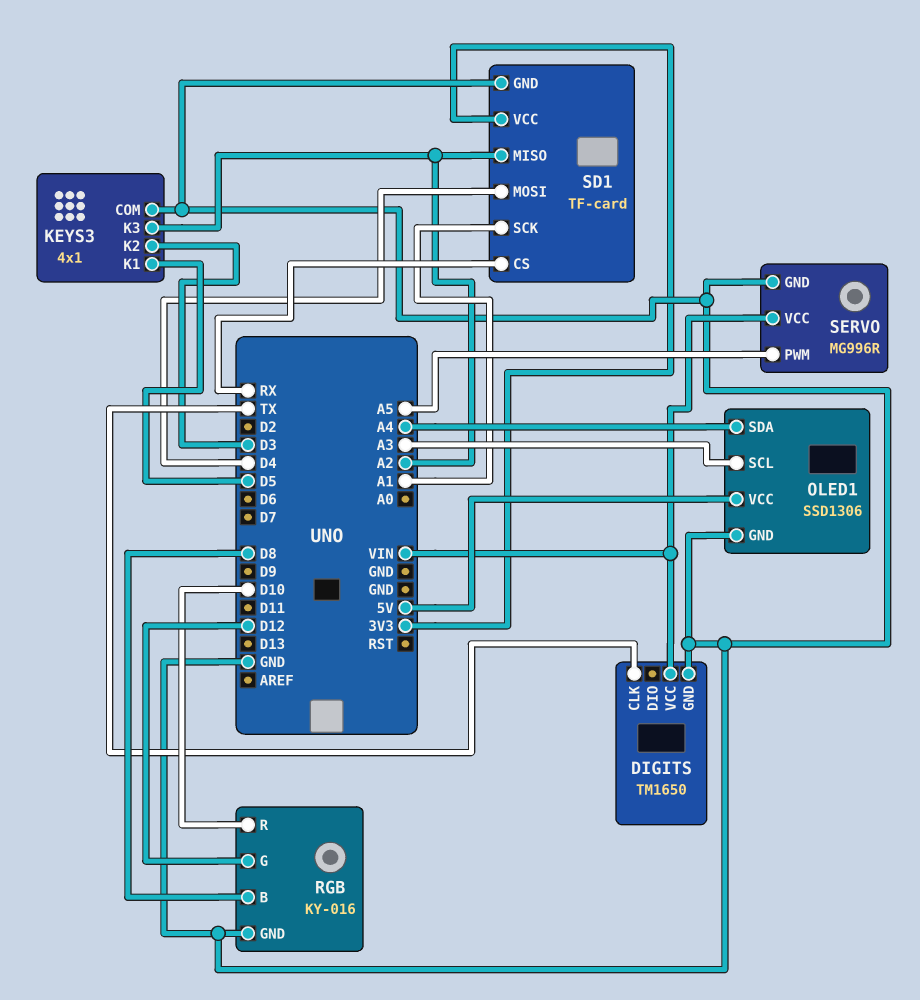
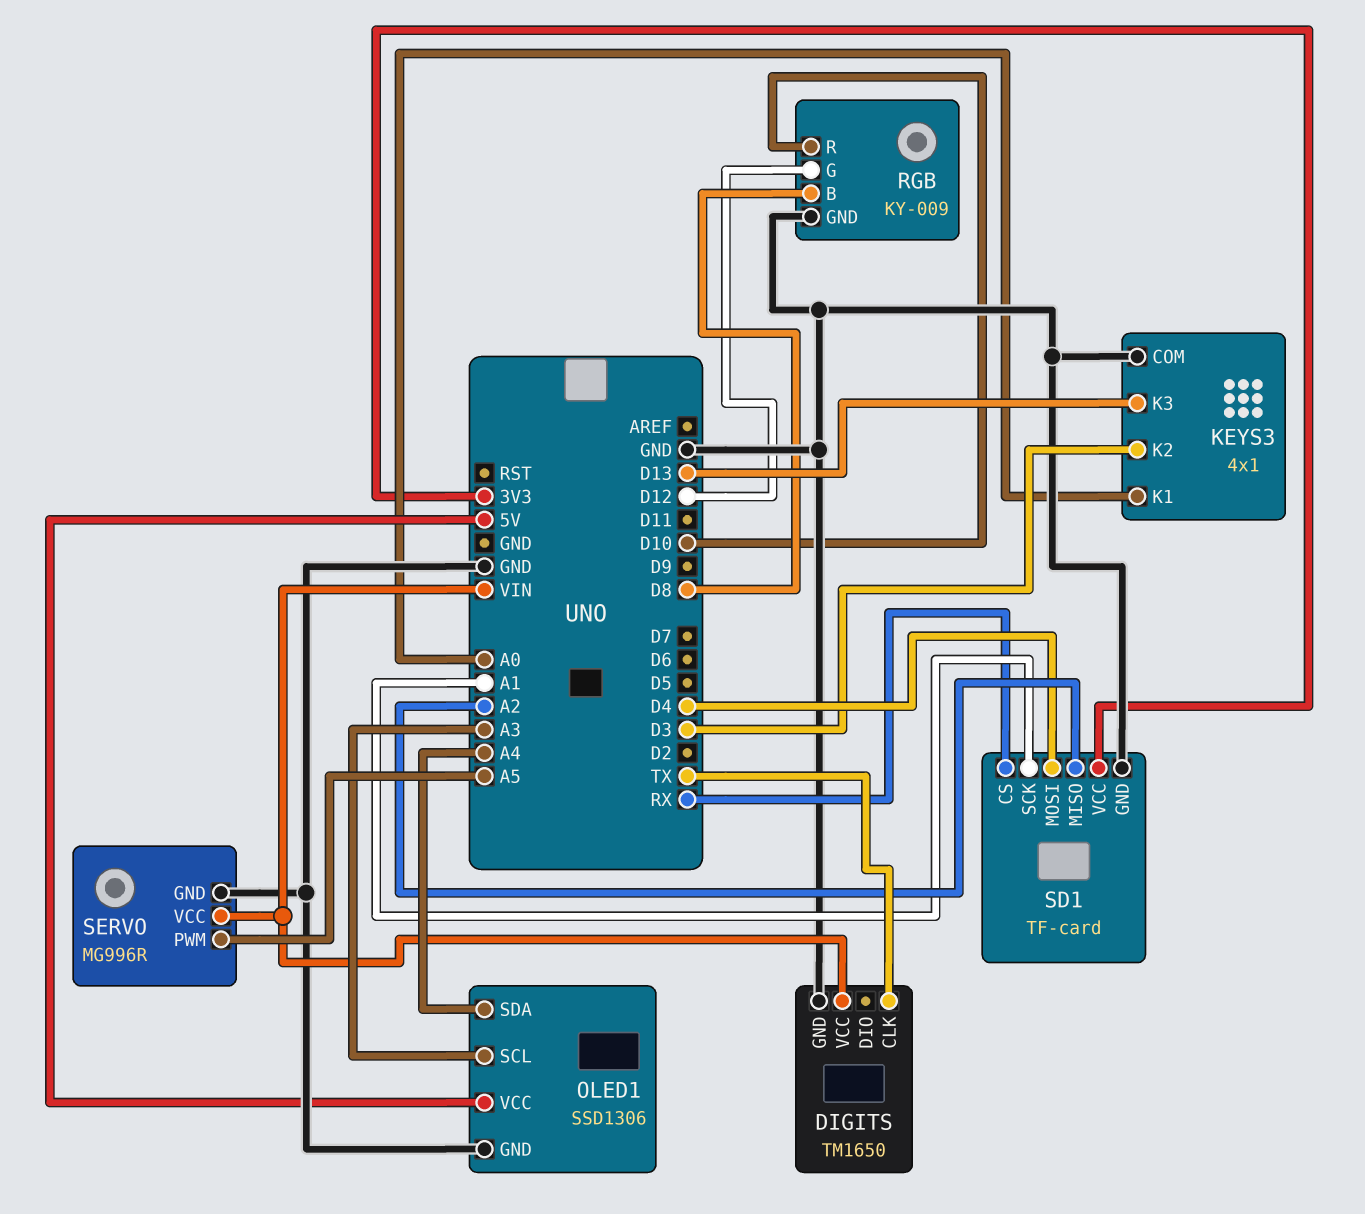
KEYS3 pin K1: D5 -> A0
KEYS3 pin K3: A2 -> D13
RGB: KY-016 -> KY-009

